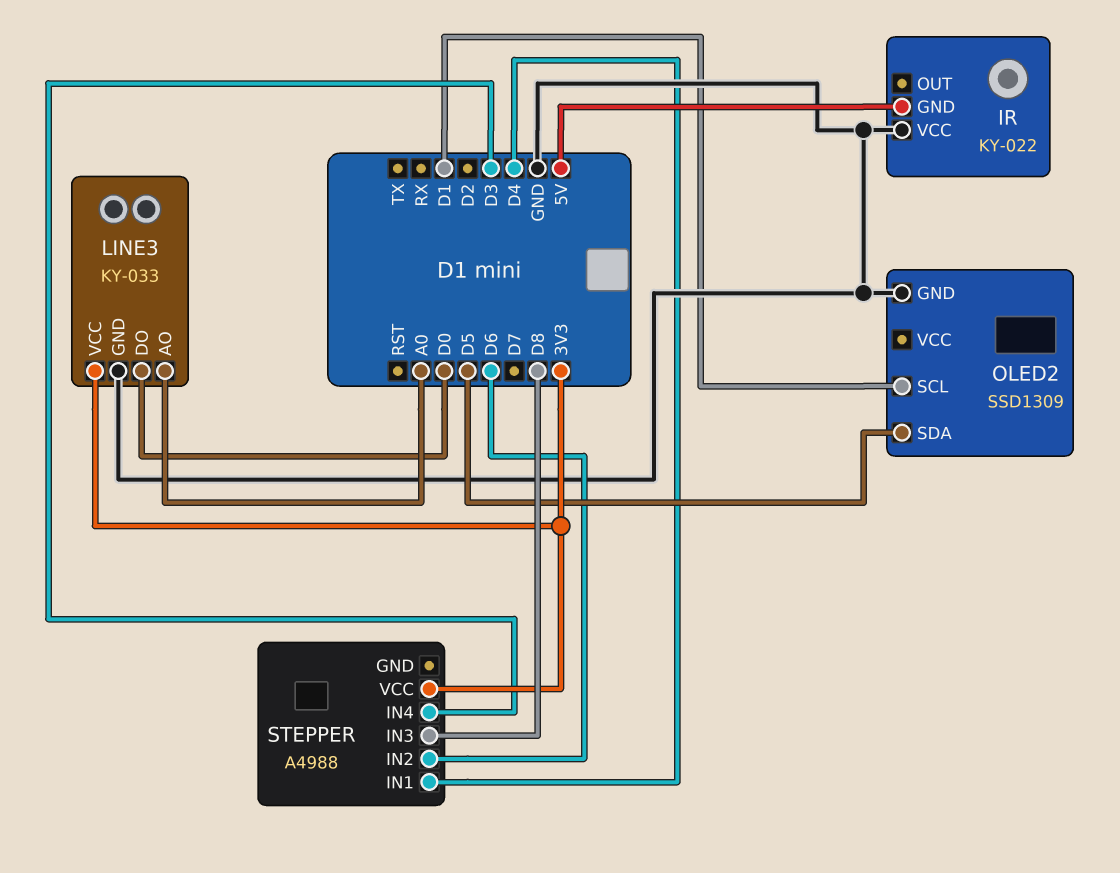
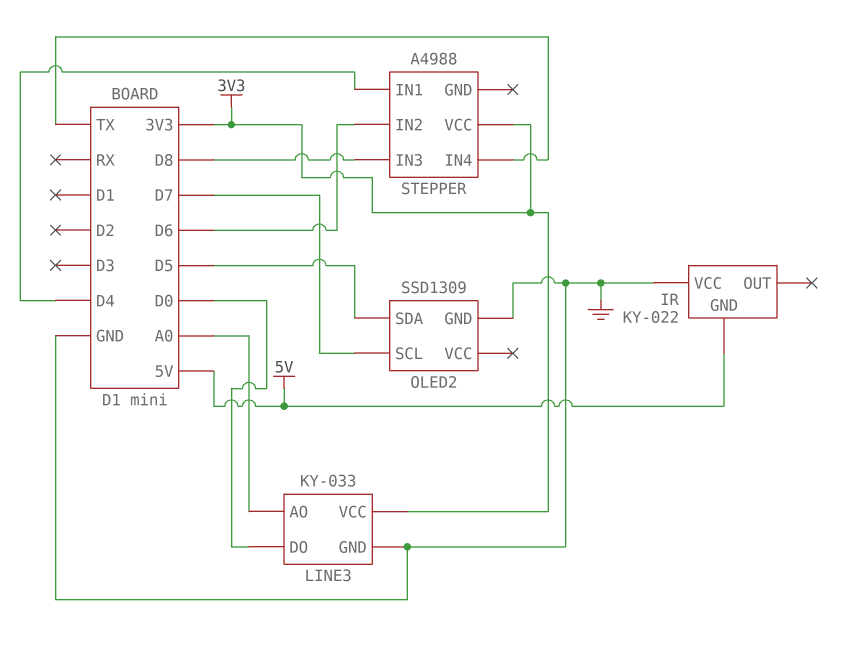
OLED2 pin SCL: D1 -> D7
STEPPER pin IN4: D3 -> TX

